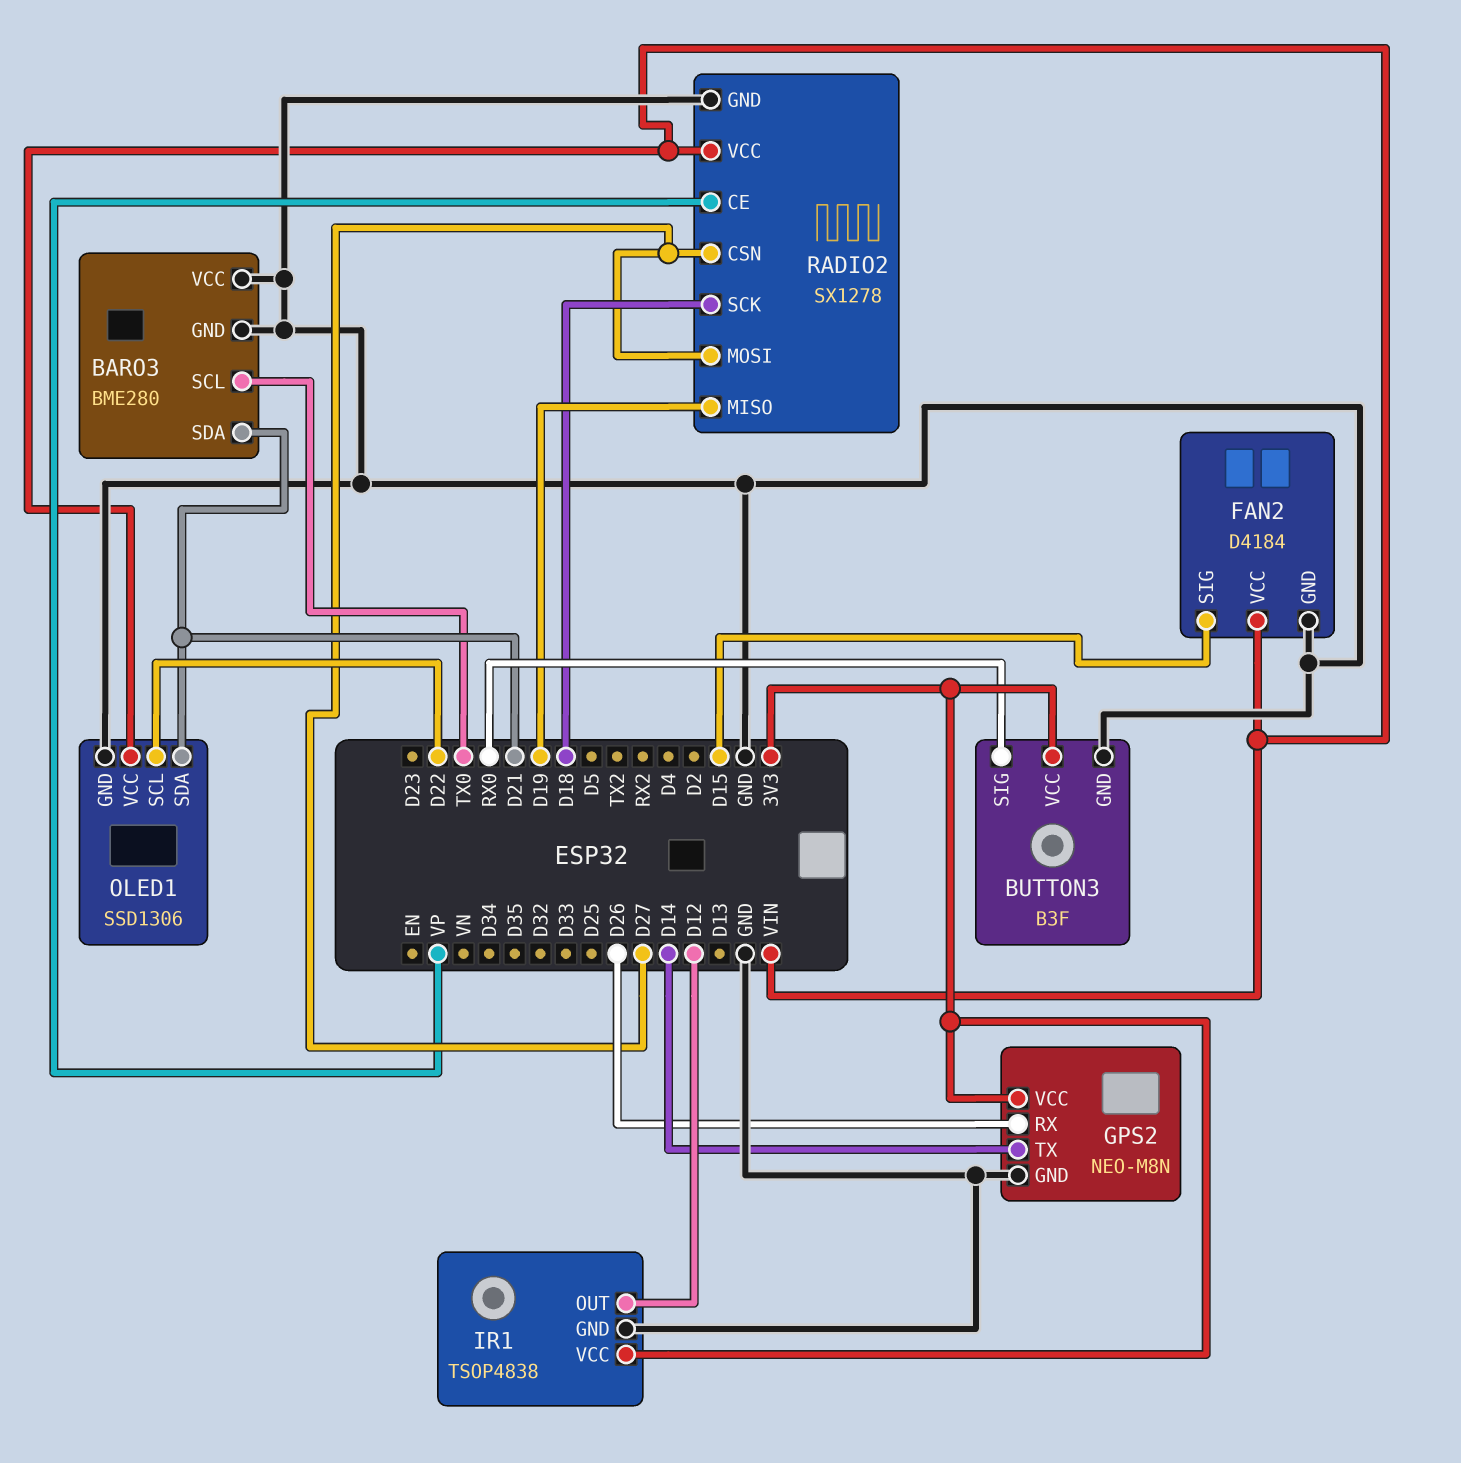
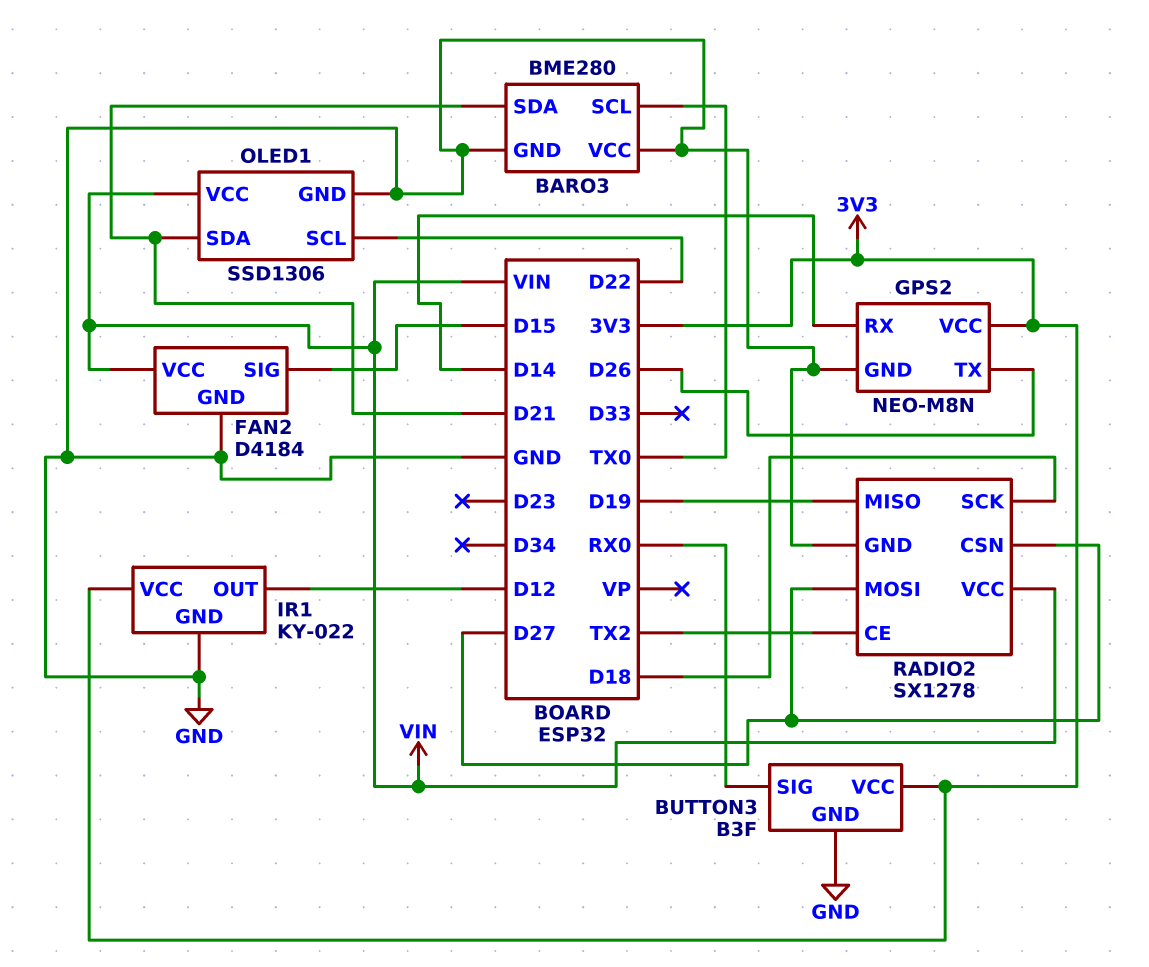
GPS2 pin RX: D26 -> D14
GPS2 pin TX: D14 -> D26
IR1: TSOP4838 -> KY-022
RADIO2 pin CE: VP -> TX2

